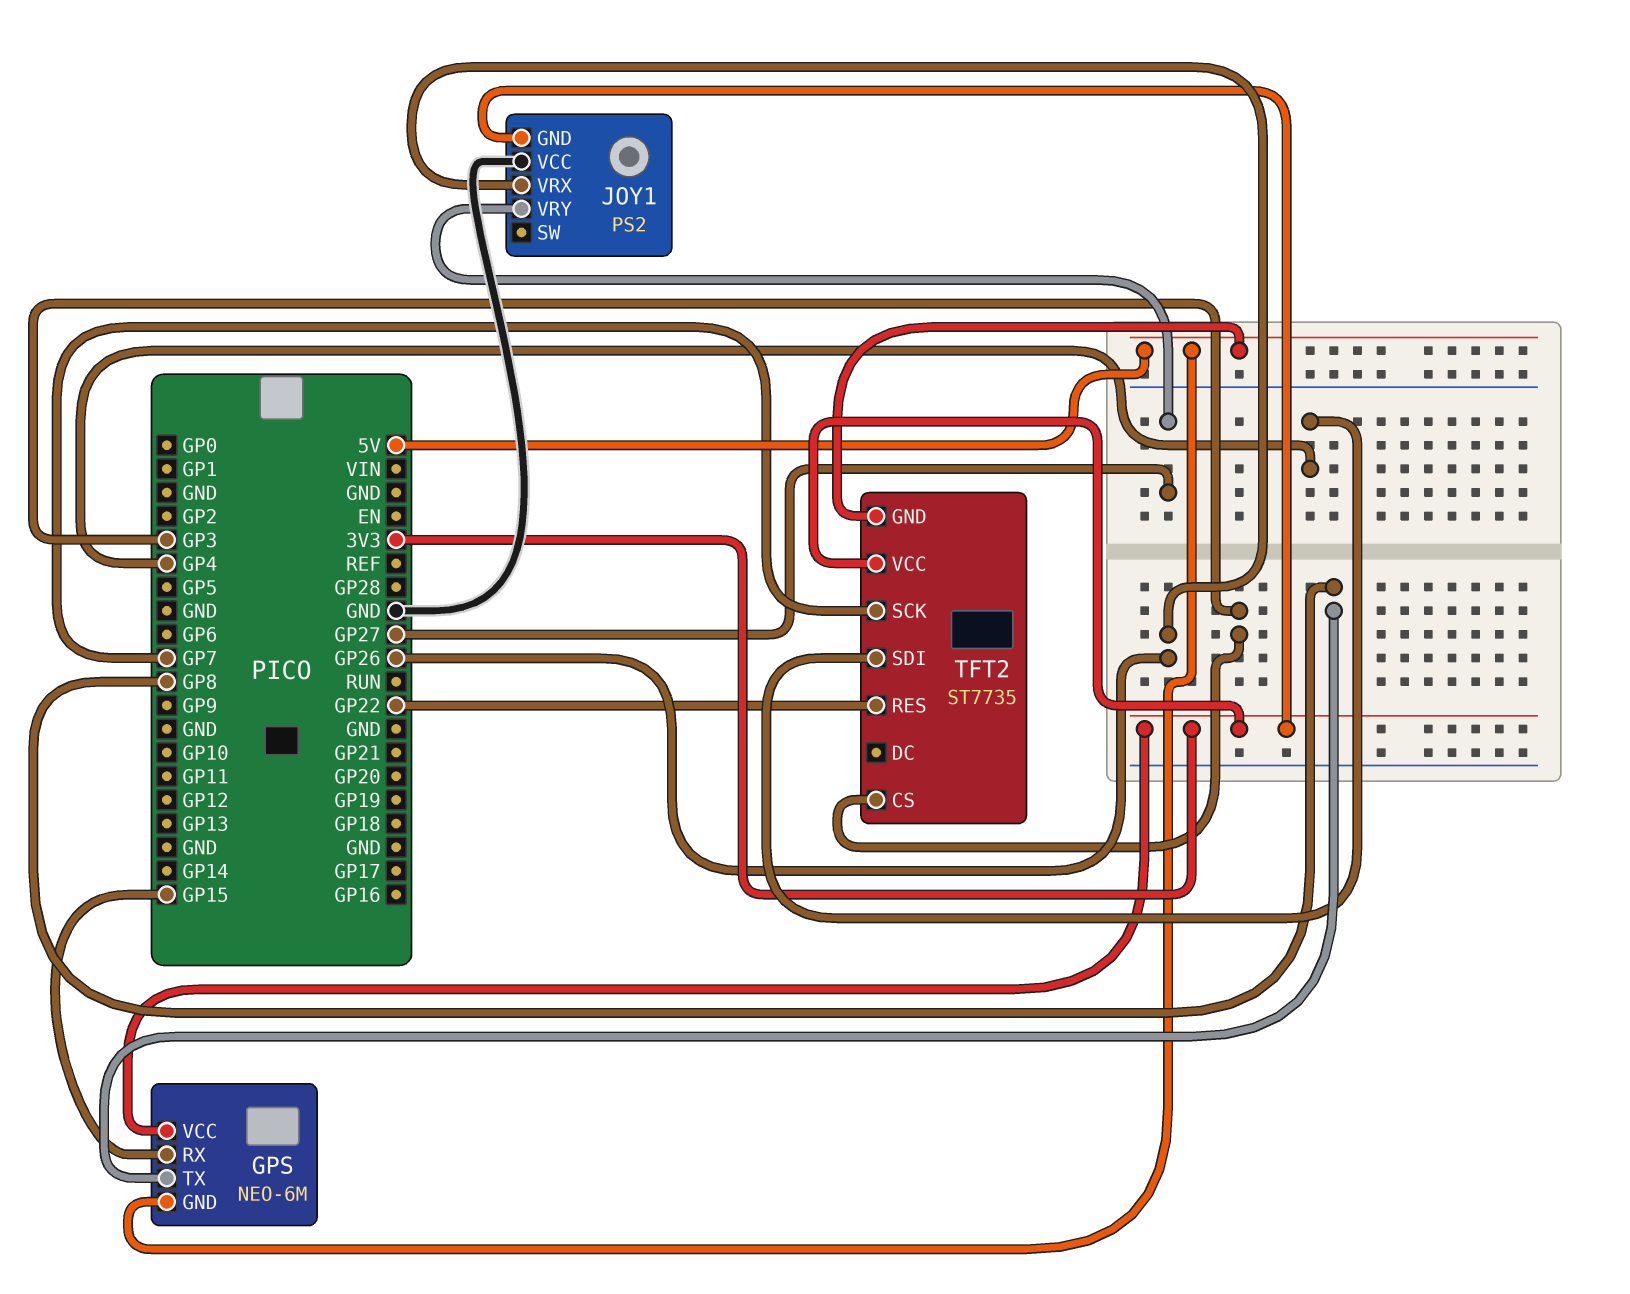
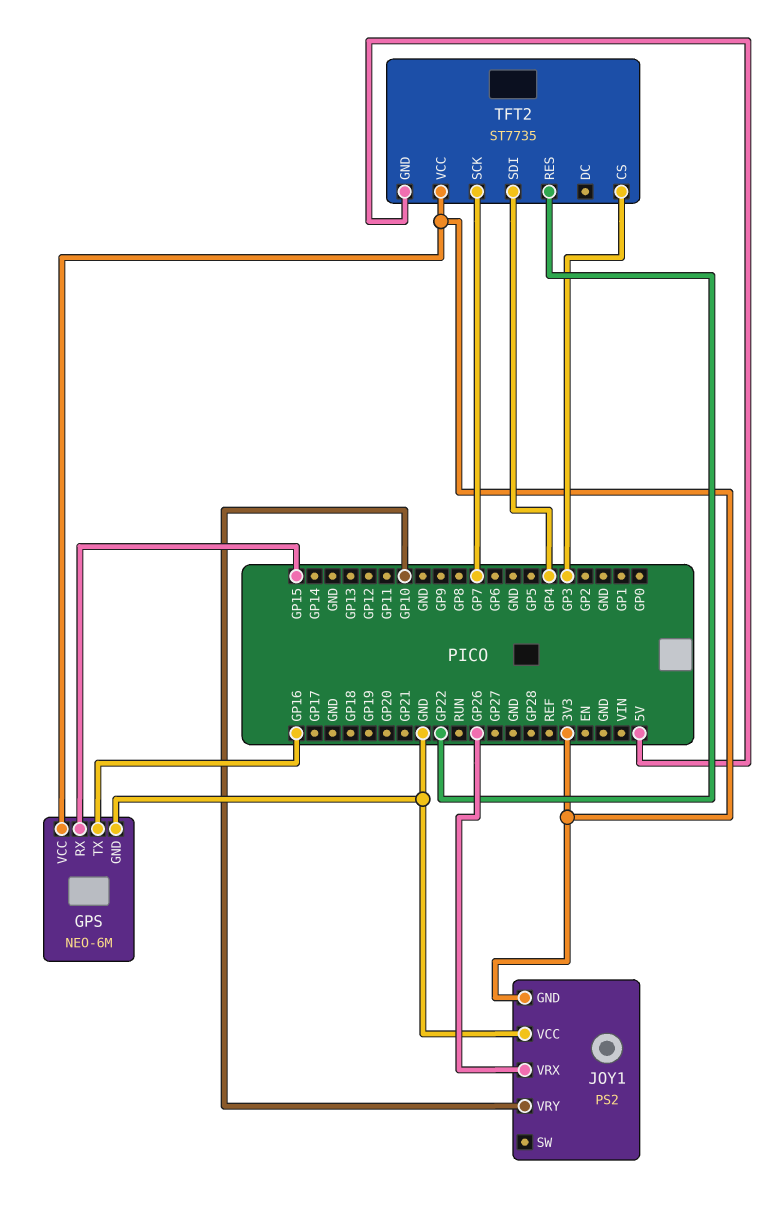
GPS pin GND: 5V -> GND
GPS pin TX: GP8 -> GP16
JOY1 pin VRY: GP27 -> GP10

